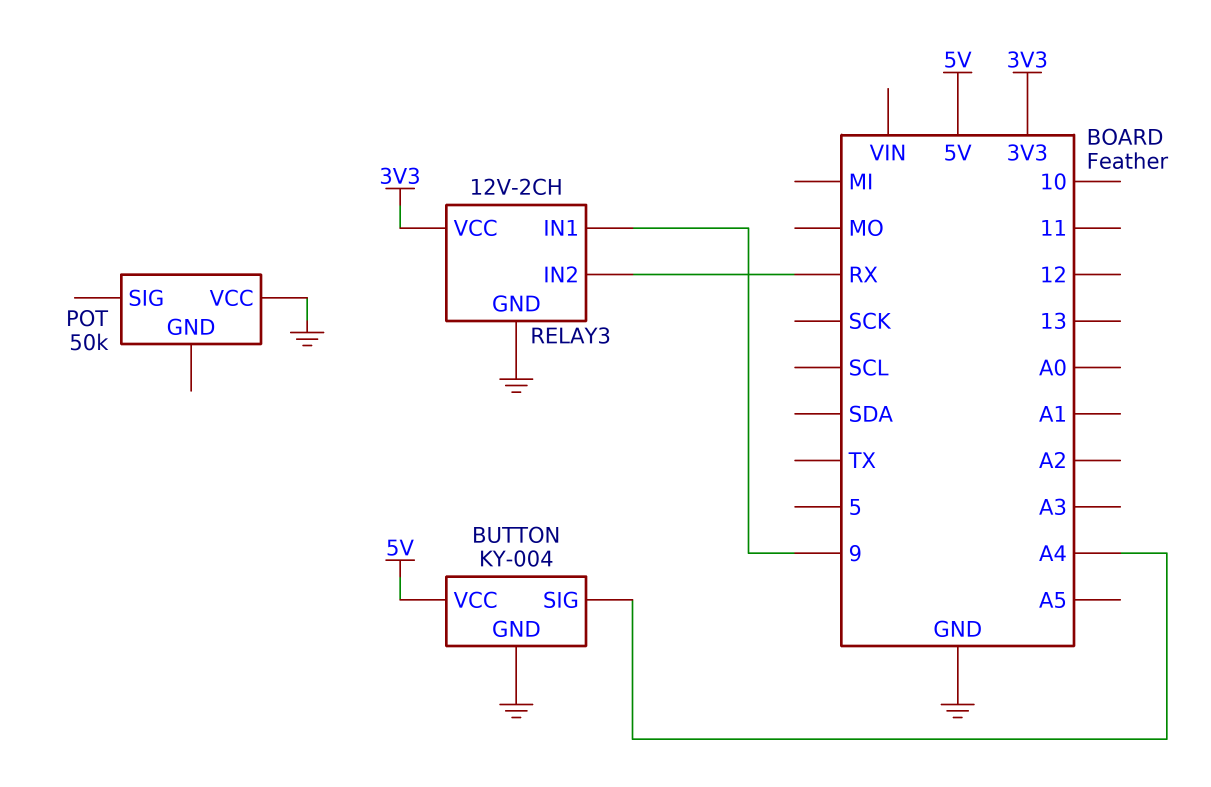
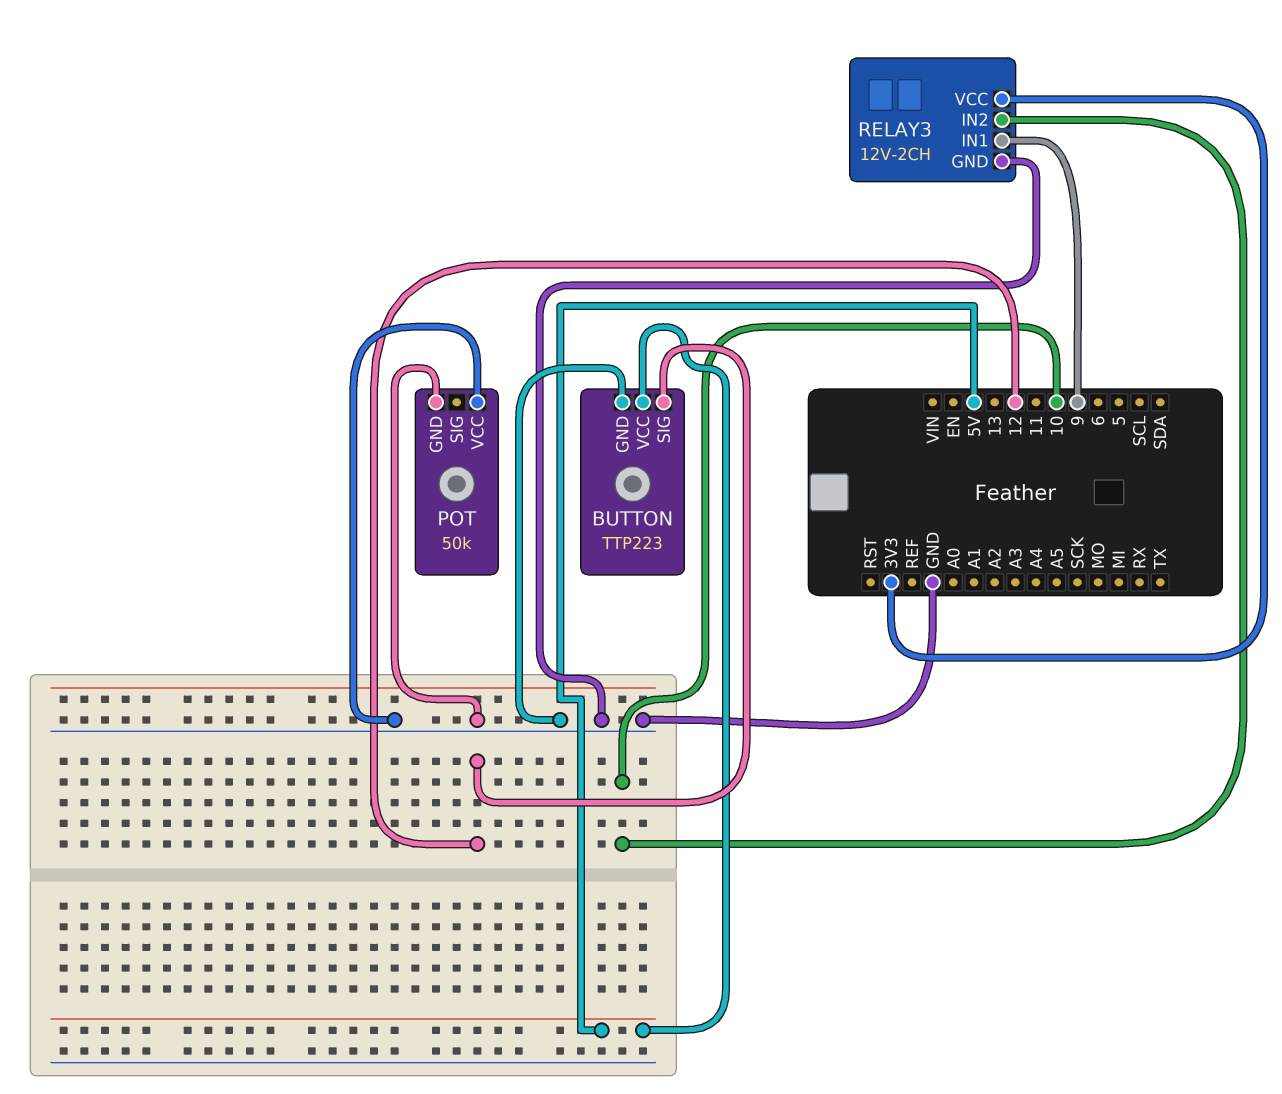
BUTTON: KY-004 -> TTP223
BUTTON pin SIG: A4 -> 12
POT pin GND: none -> GND
RELAY3 pin IN2: RX -> 10

